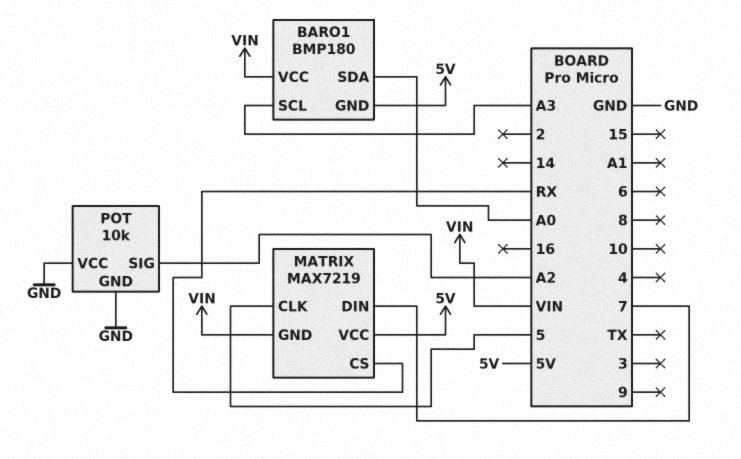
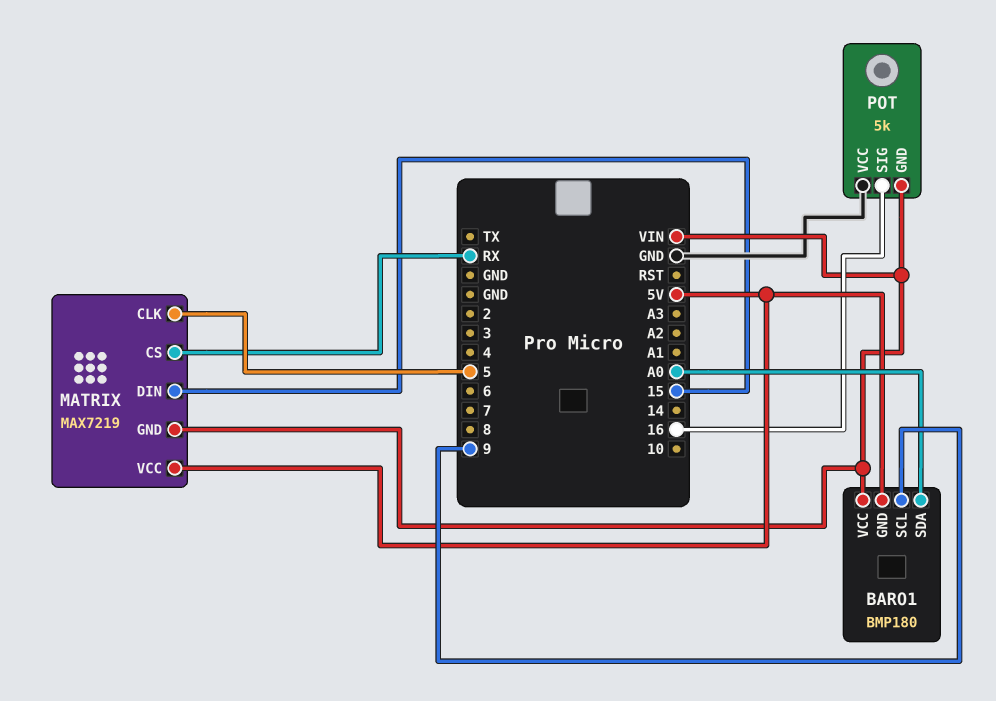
BARO1 pin SCL: A3 -> 9
MATRIX pin DIN: 7 -> 15
POT: 10k -> 5k
POT pin GND: GND -> VIN
POT pin SIG: A2 -> 16

